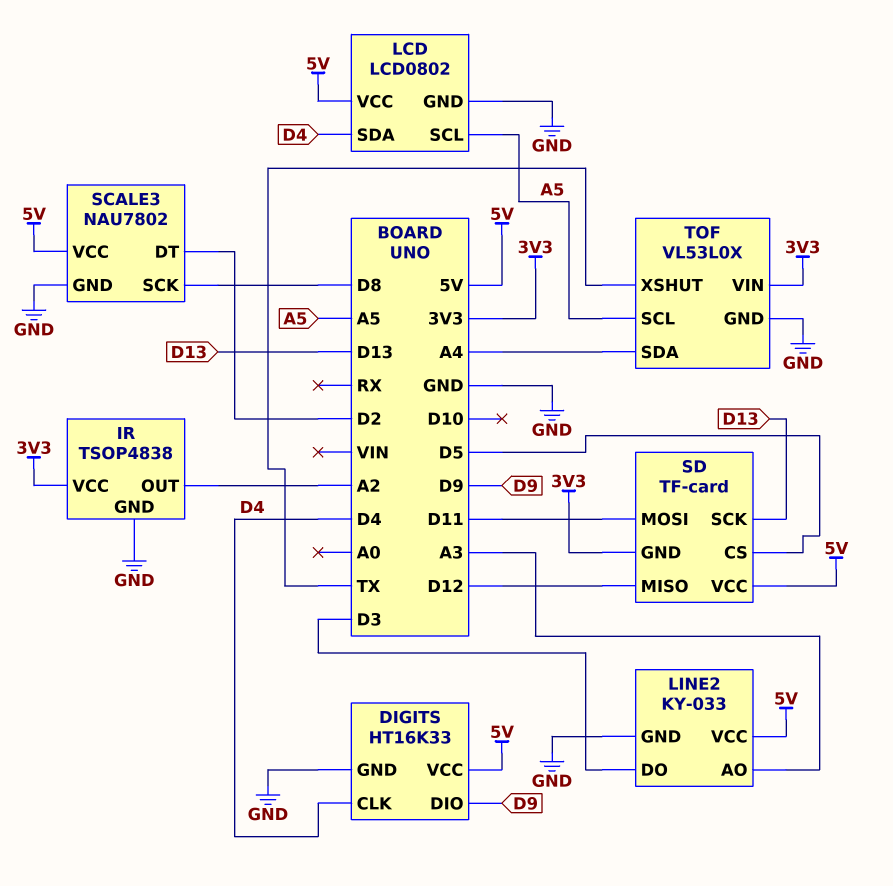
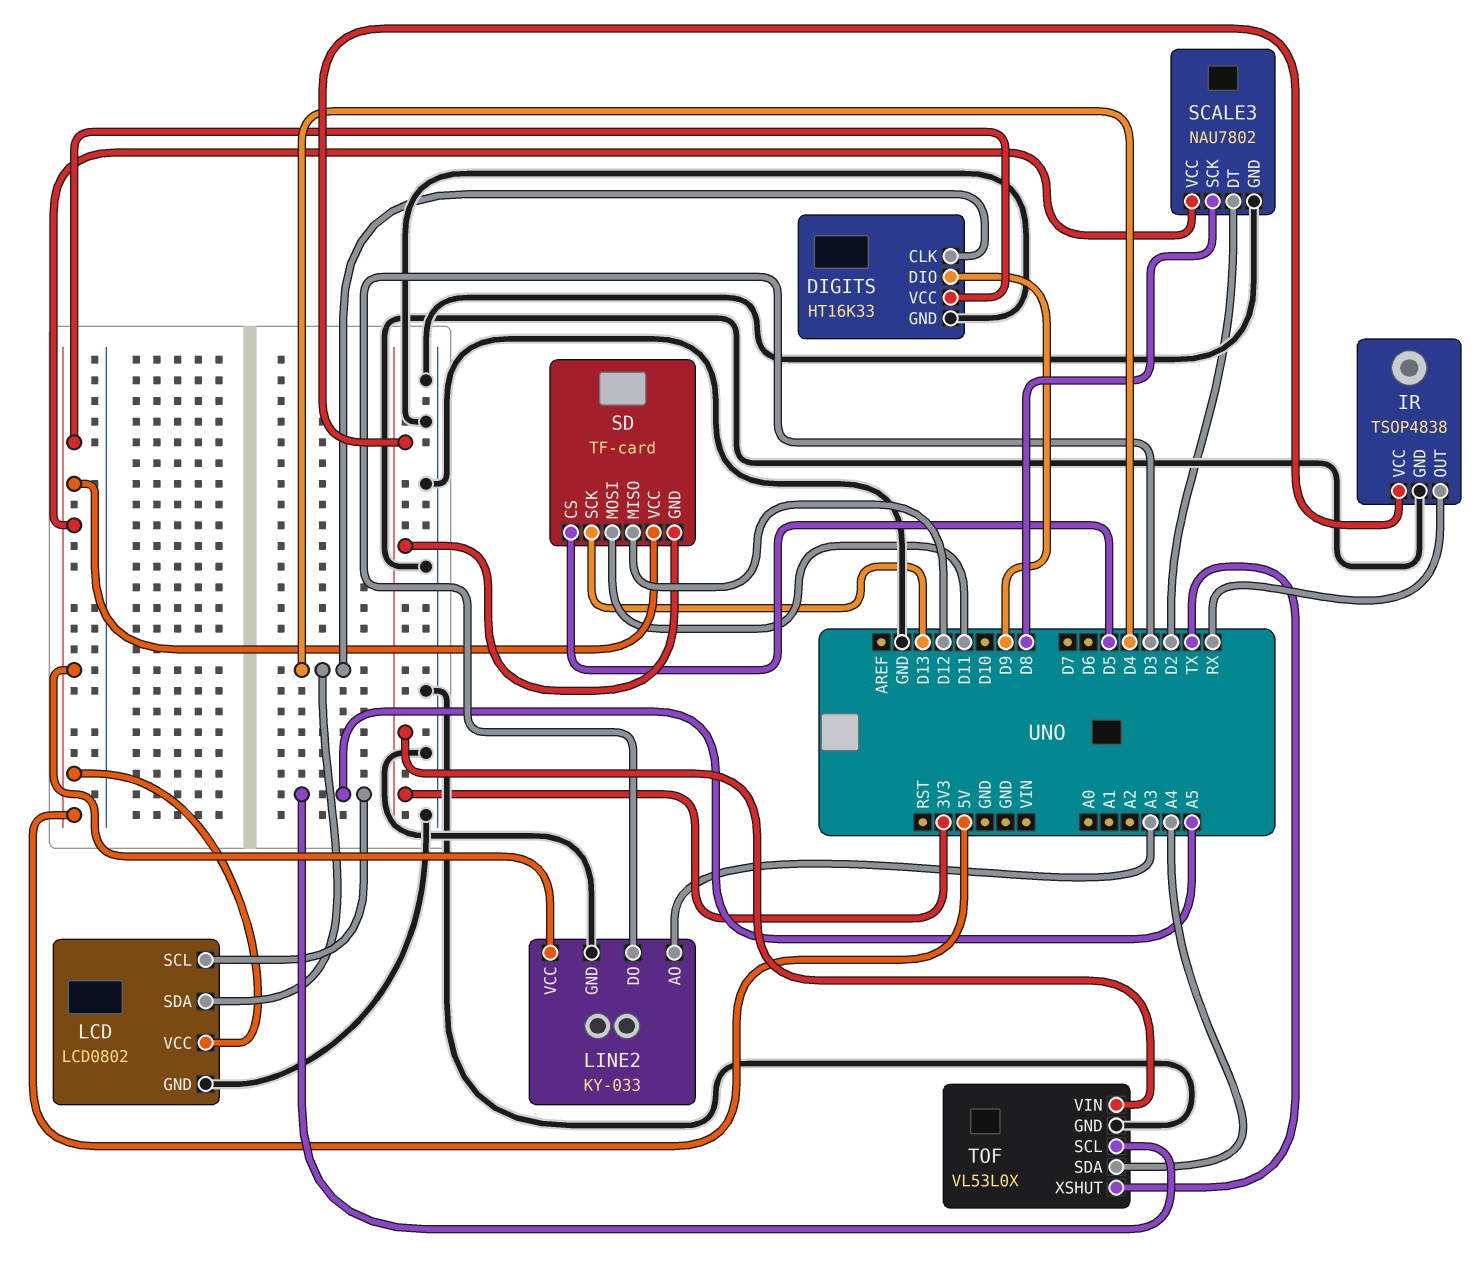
IR pin OUT: A2 -> RX

